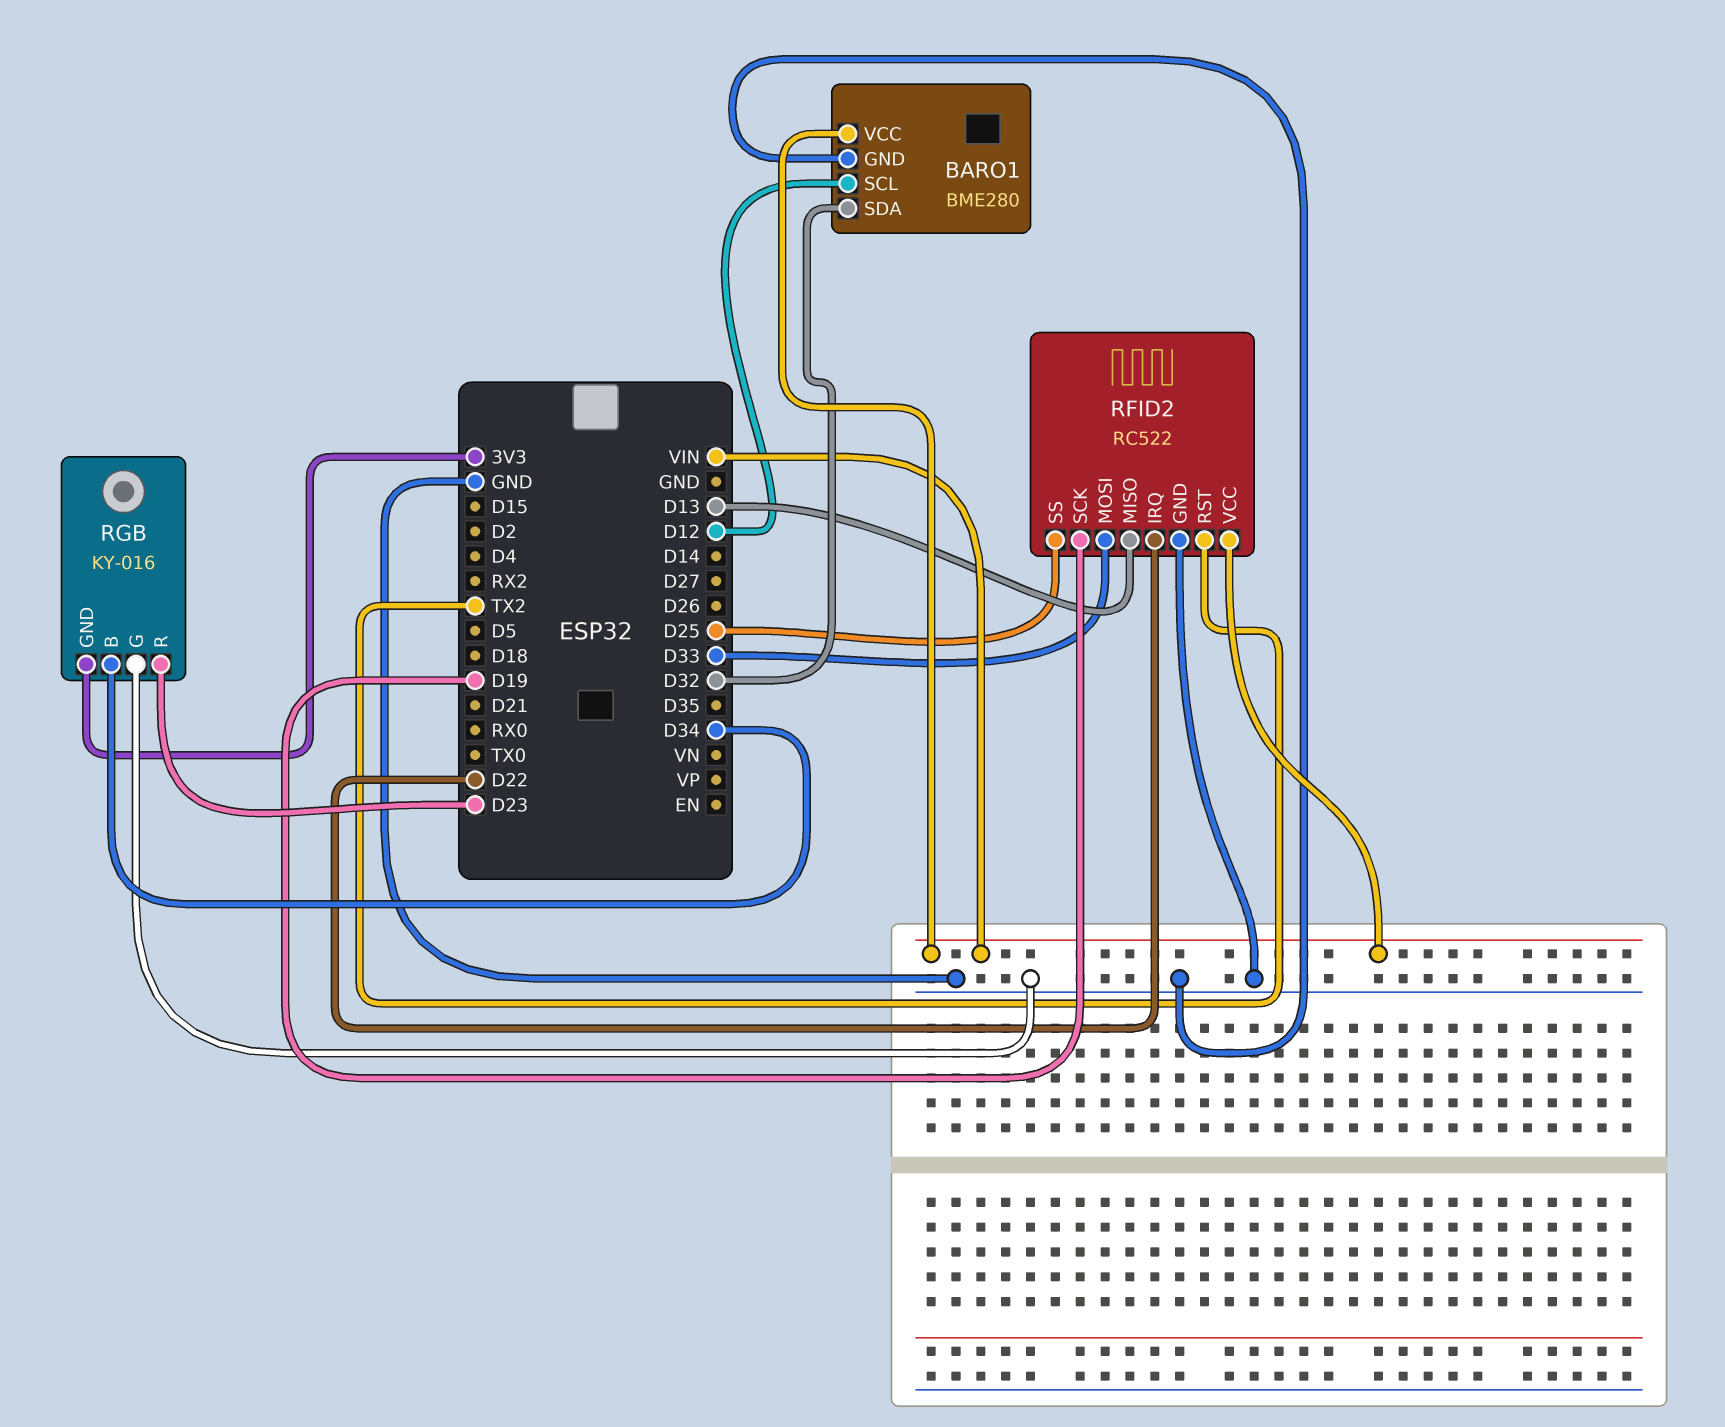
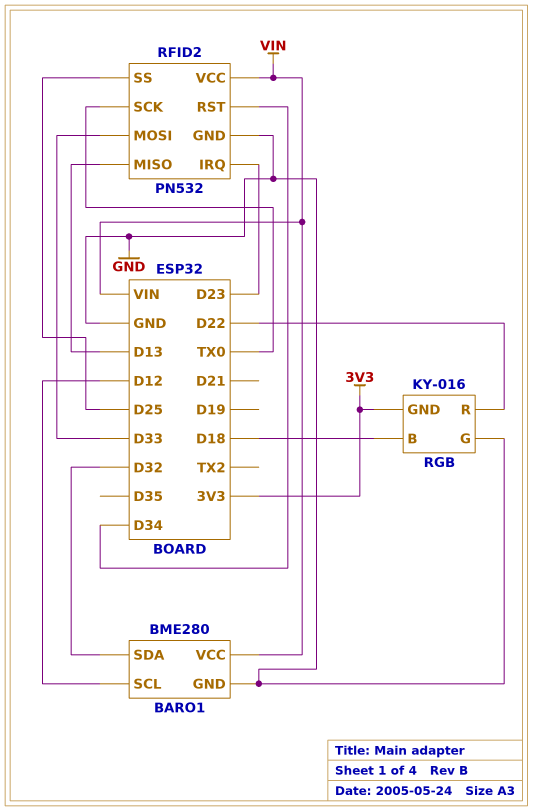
RFID2: RC522 -> PN532
RFID2 pin IRQ: D22 -> D23
RFID2 pin RST: TX2 -> D34
RFID2 pin SCK: D19 -> TX0
RGB pin B: D34 -> D18
RGB pin R: D23 -> D22

